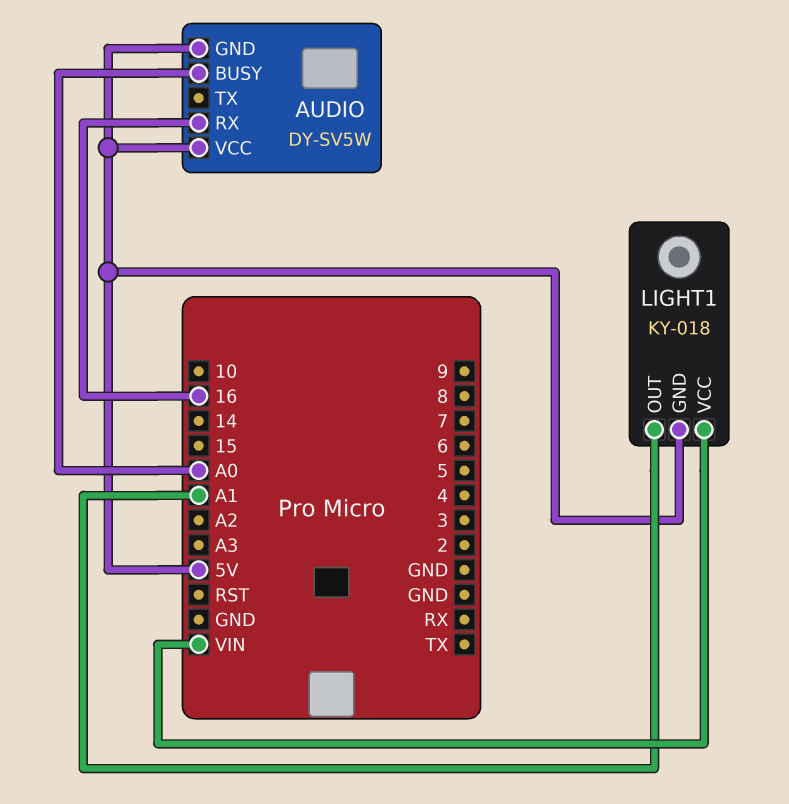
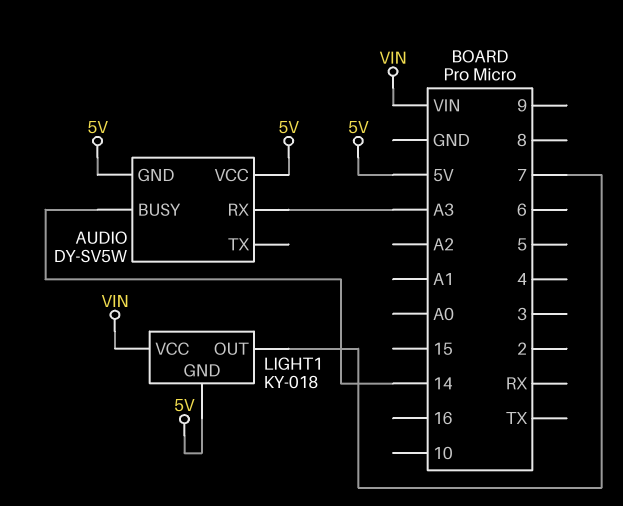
AUDIO pin BUSY: A0 -> 14
AUDIO pin RX: 16 -> A3
LIGHT1 pin OUT: A1 -> 7

